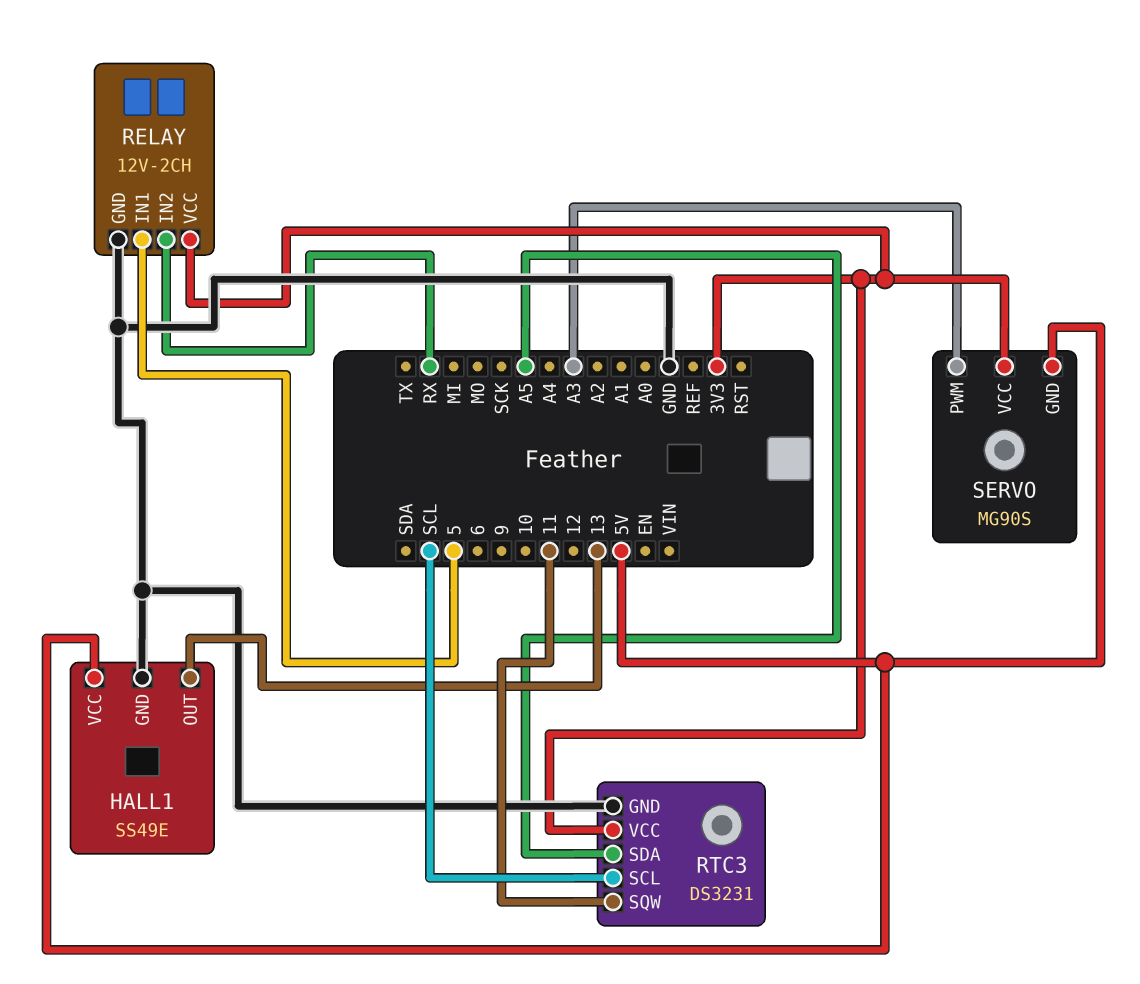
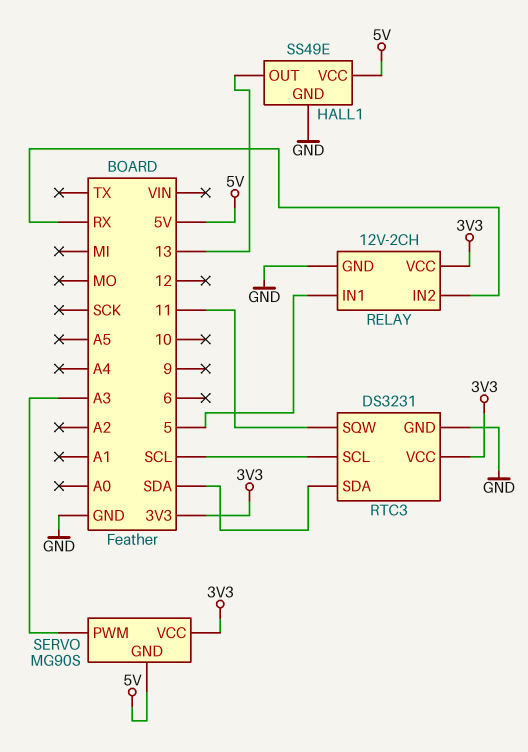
RTC3 pin SDA: A5 -> SDA

